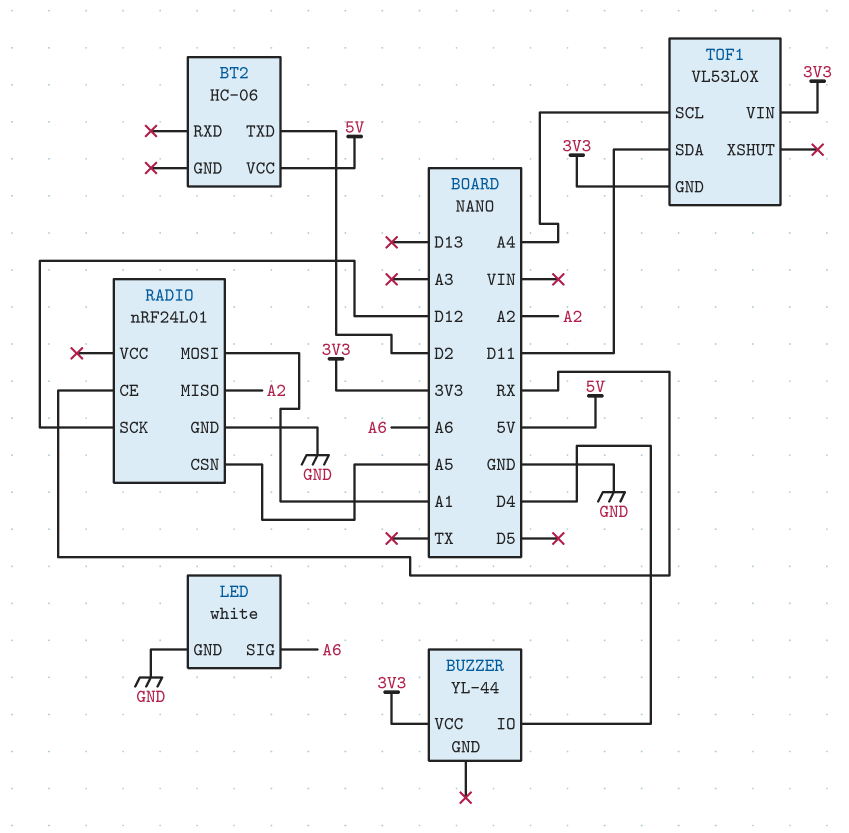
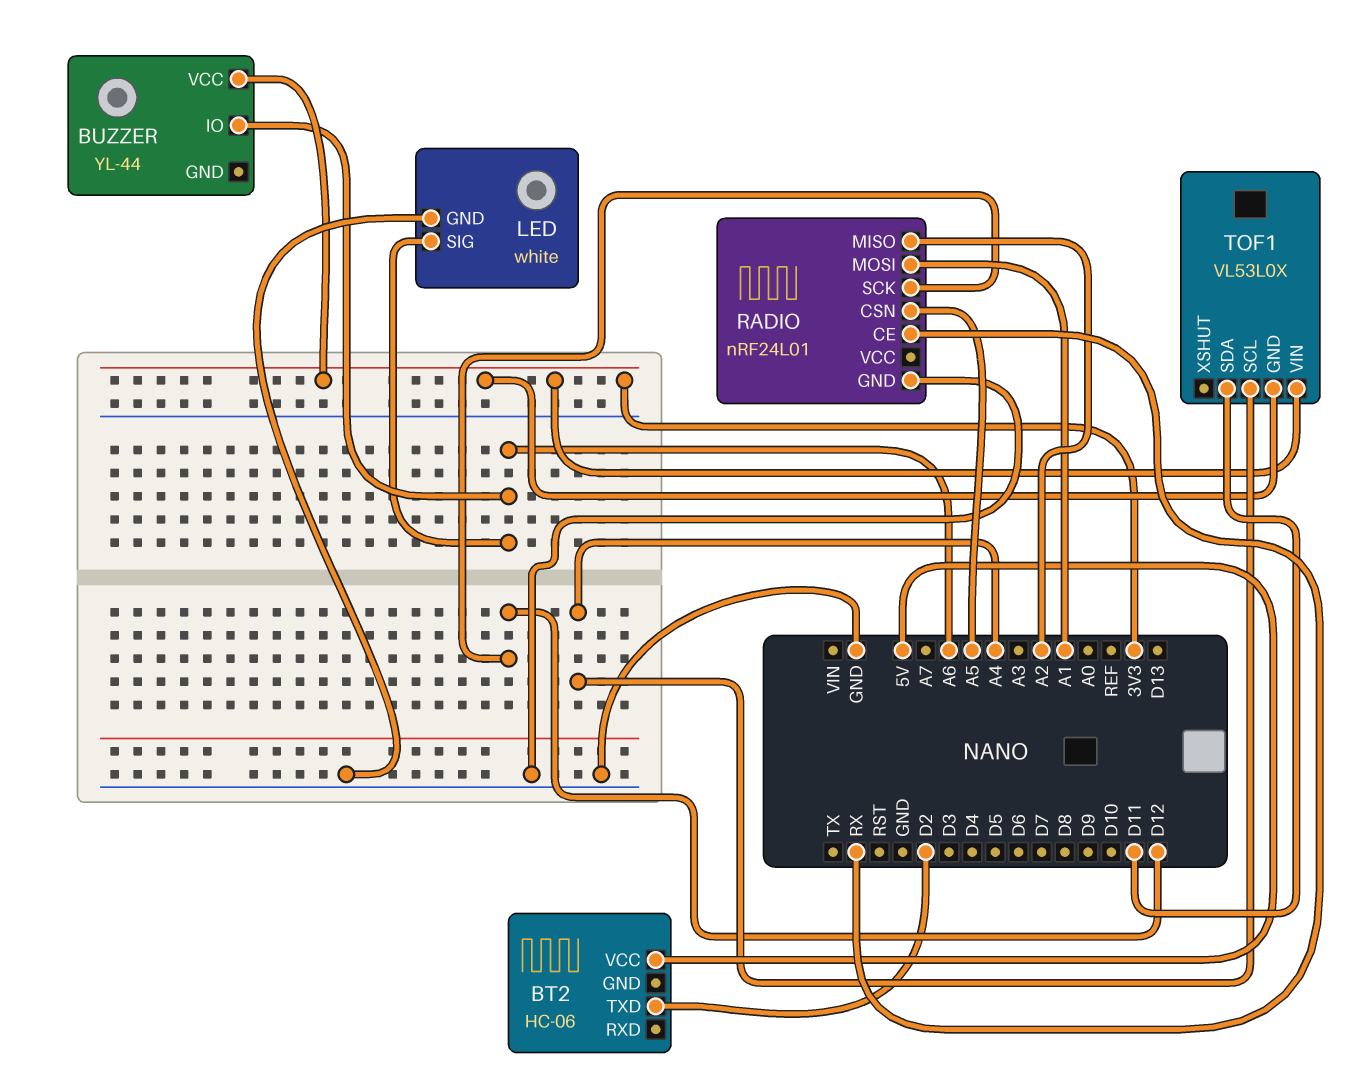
BUZZER pin IO: D4 -> A6

